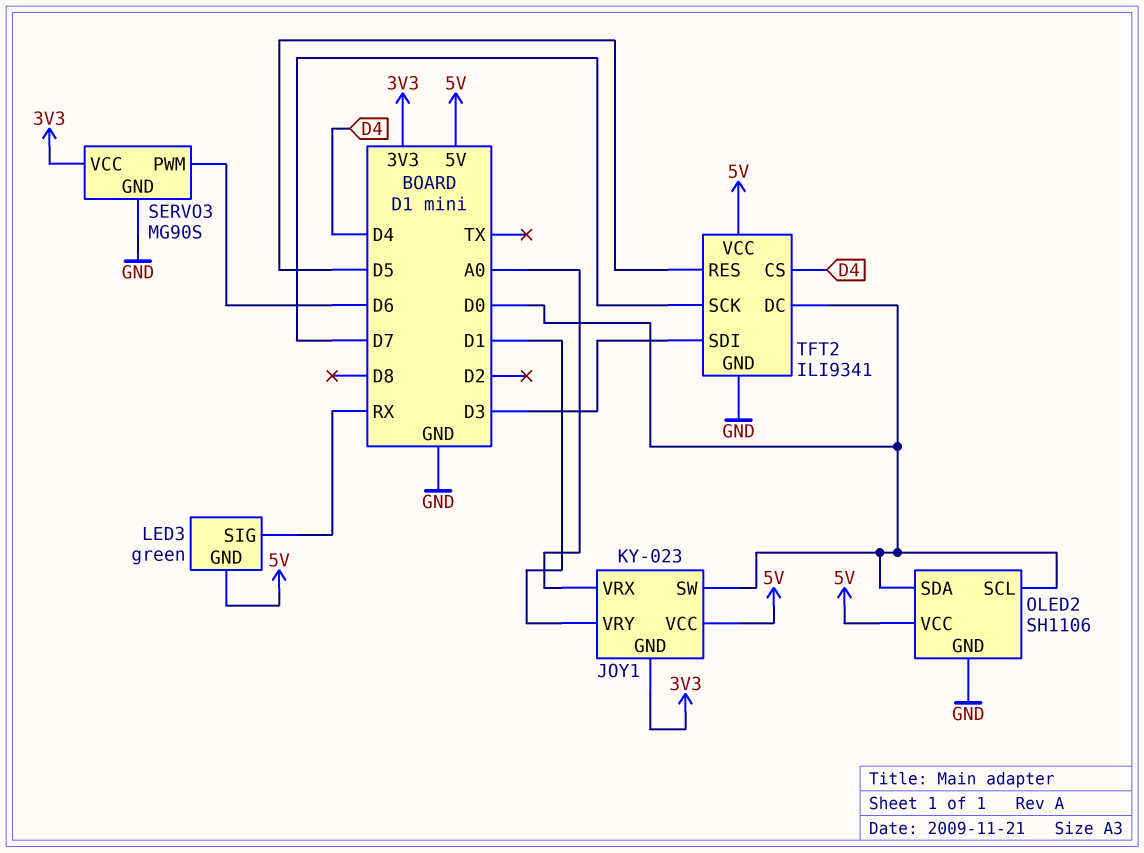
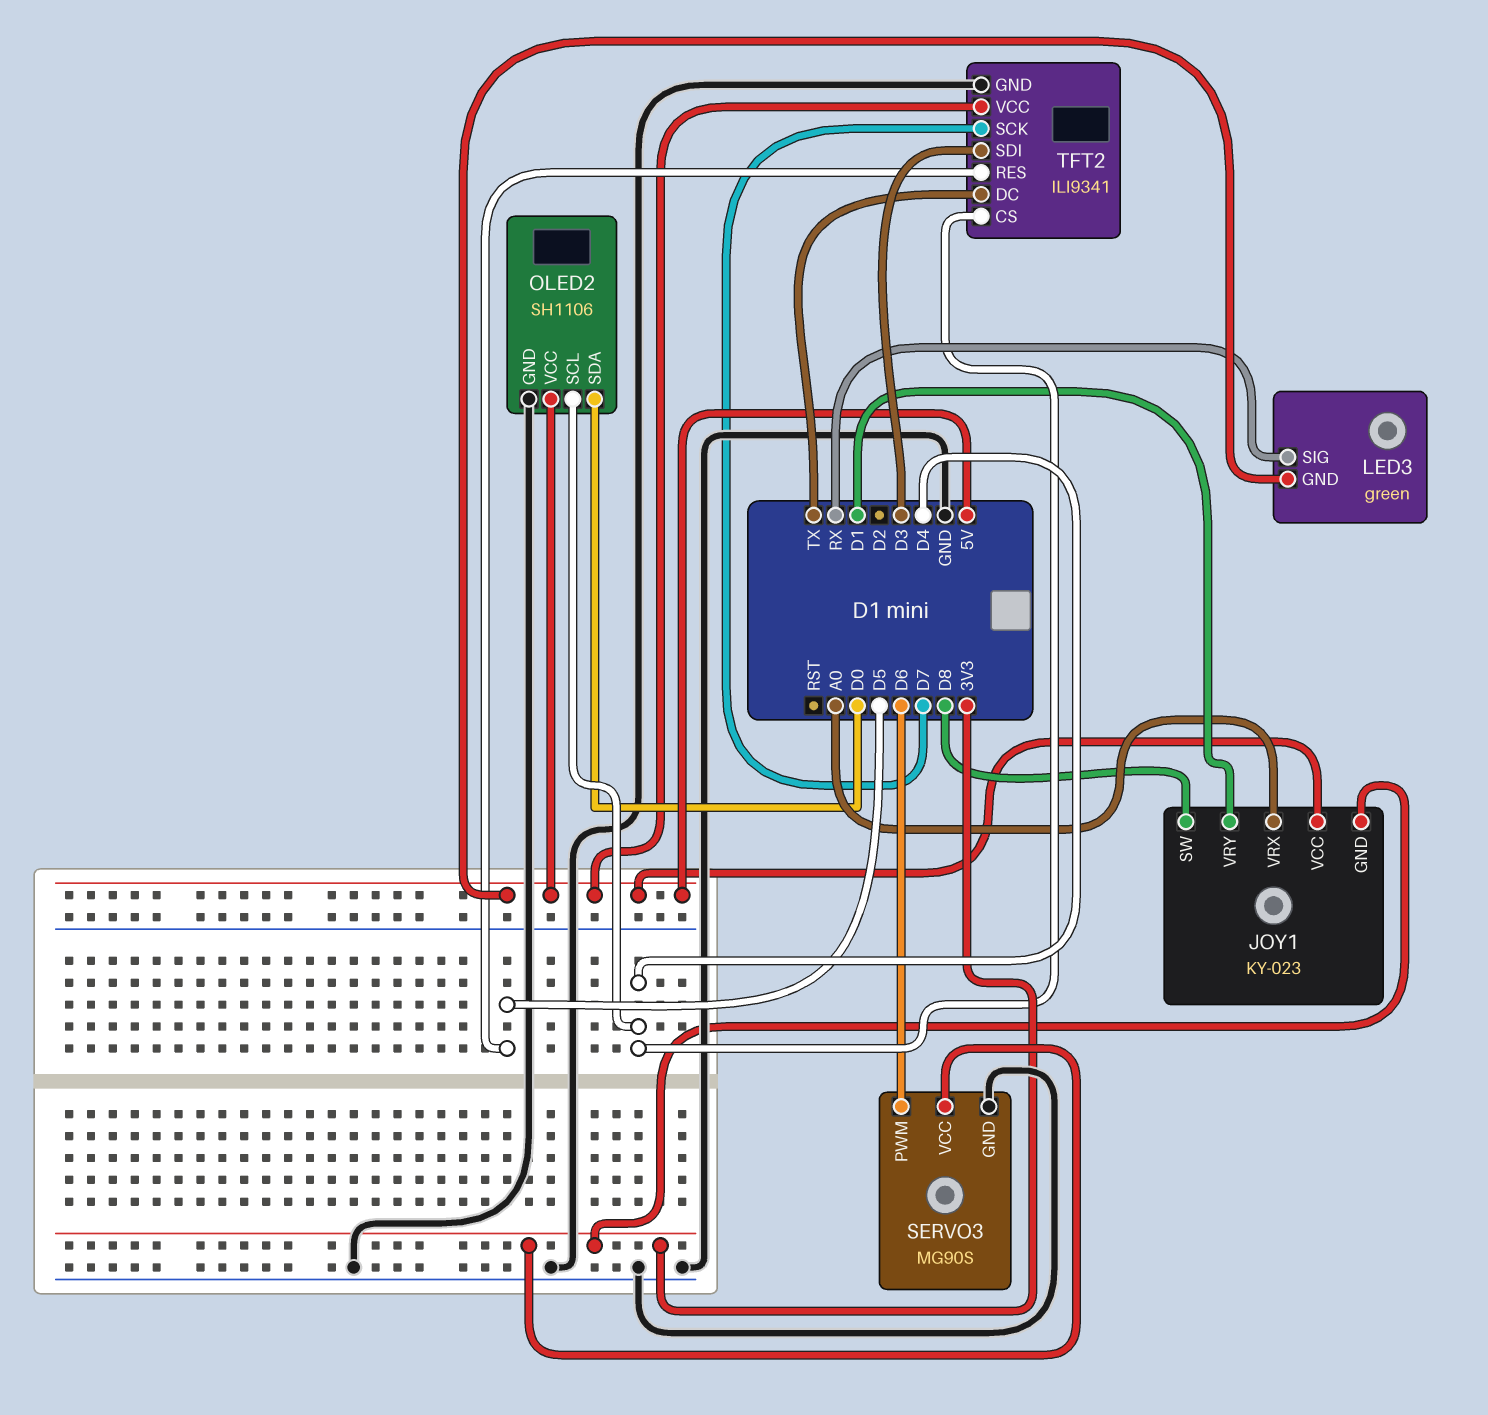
JOY1 pin SW: D0 -> D8
OLED2 pin SCL: D0 -> D4
TFT2 pin DC: D0 -> TX

